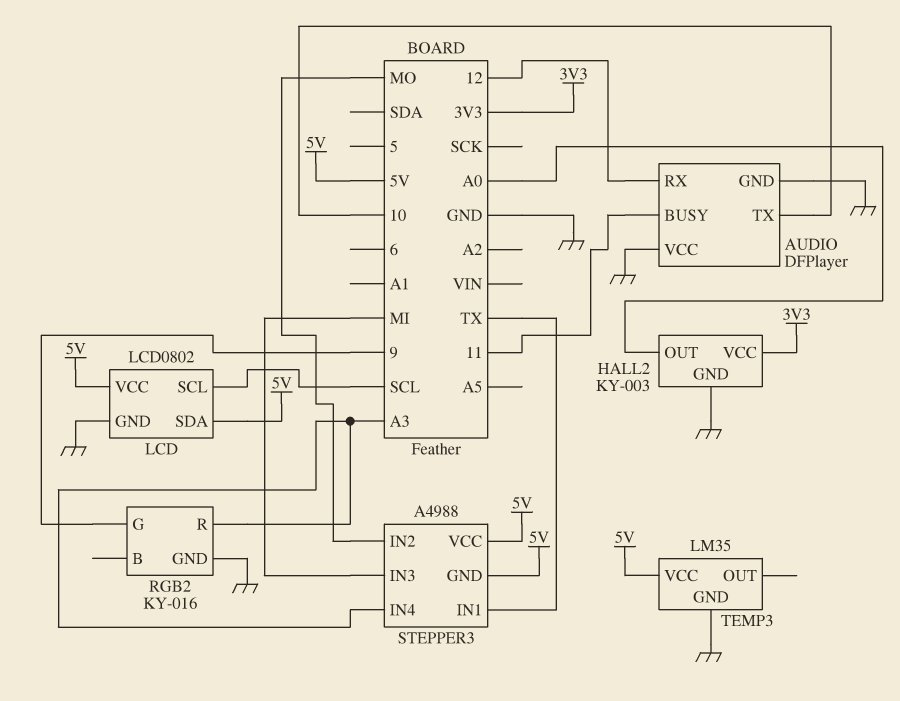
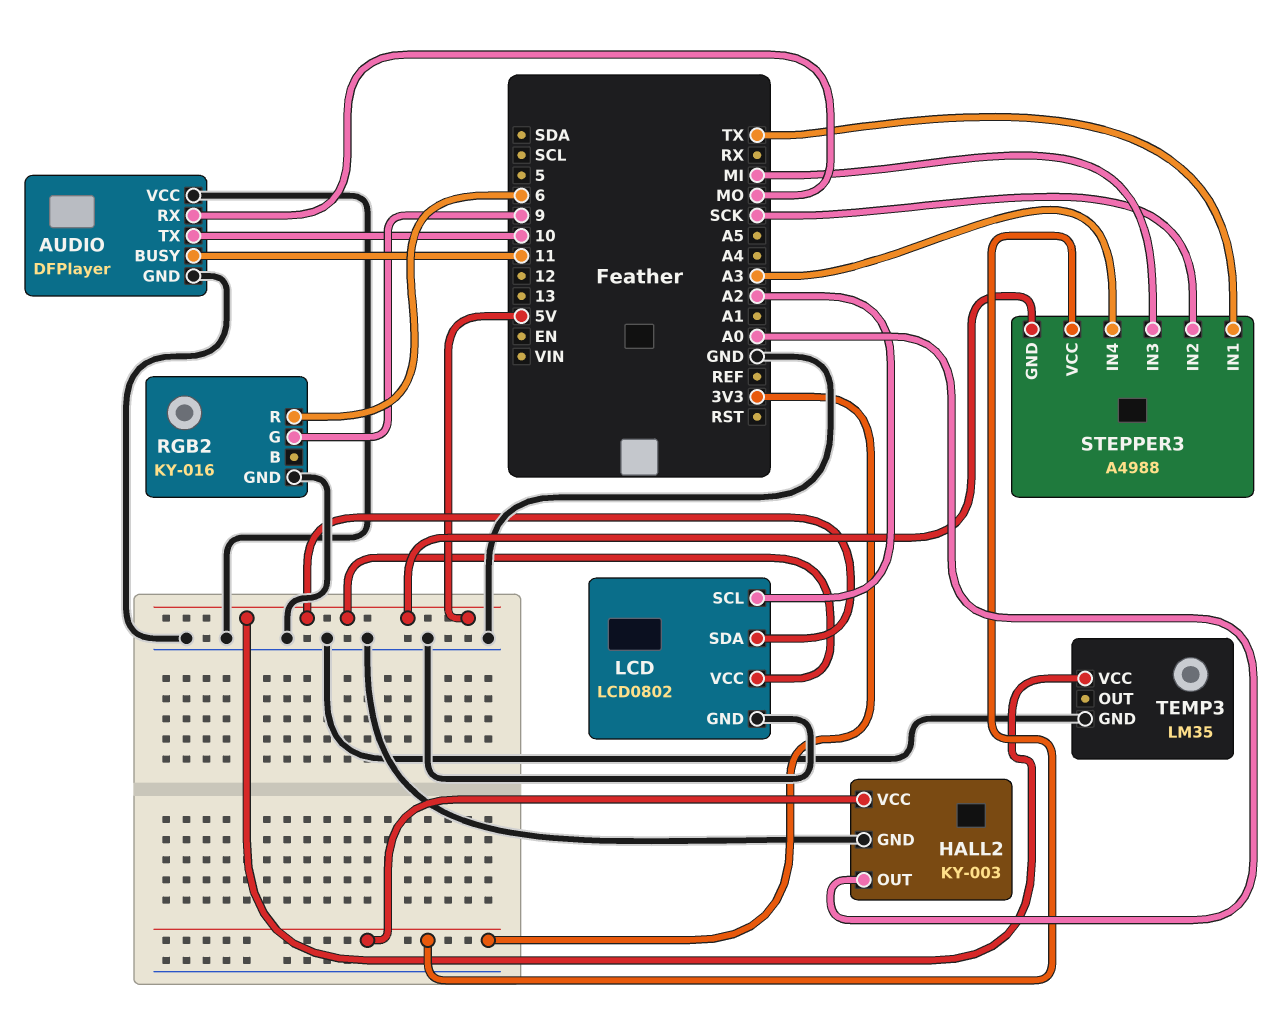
AUDIO pin RX: 12 -> MO
LCD pin SCL: SCL -> A2
RGB2 pin R: A3 -> 6
STEPPER3 pin IN2: MO -> SCK
STEPPER3 pin VCC: 5V -> 3V3

